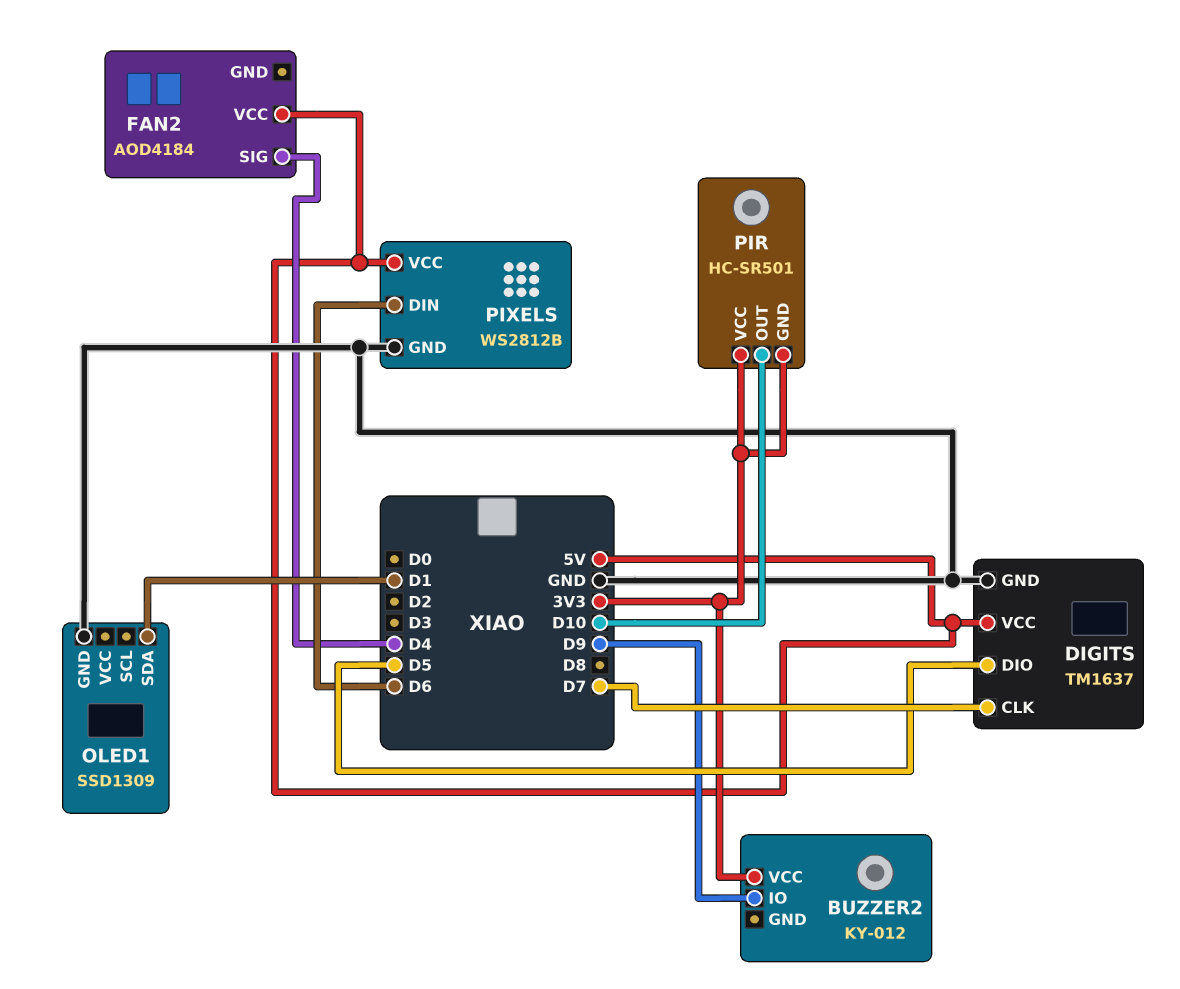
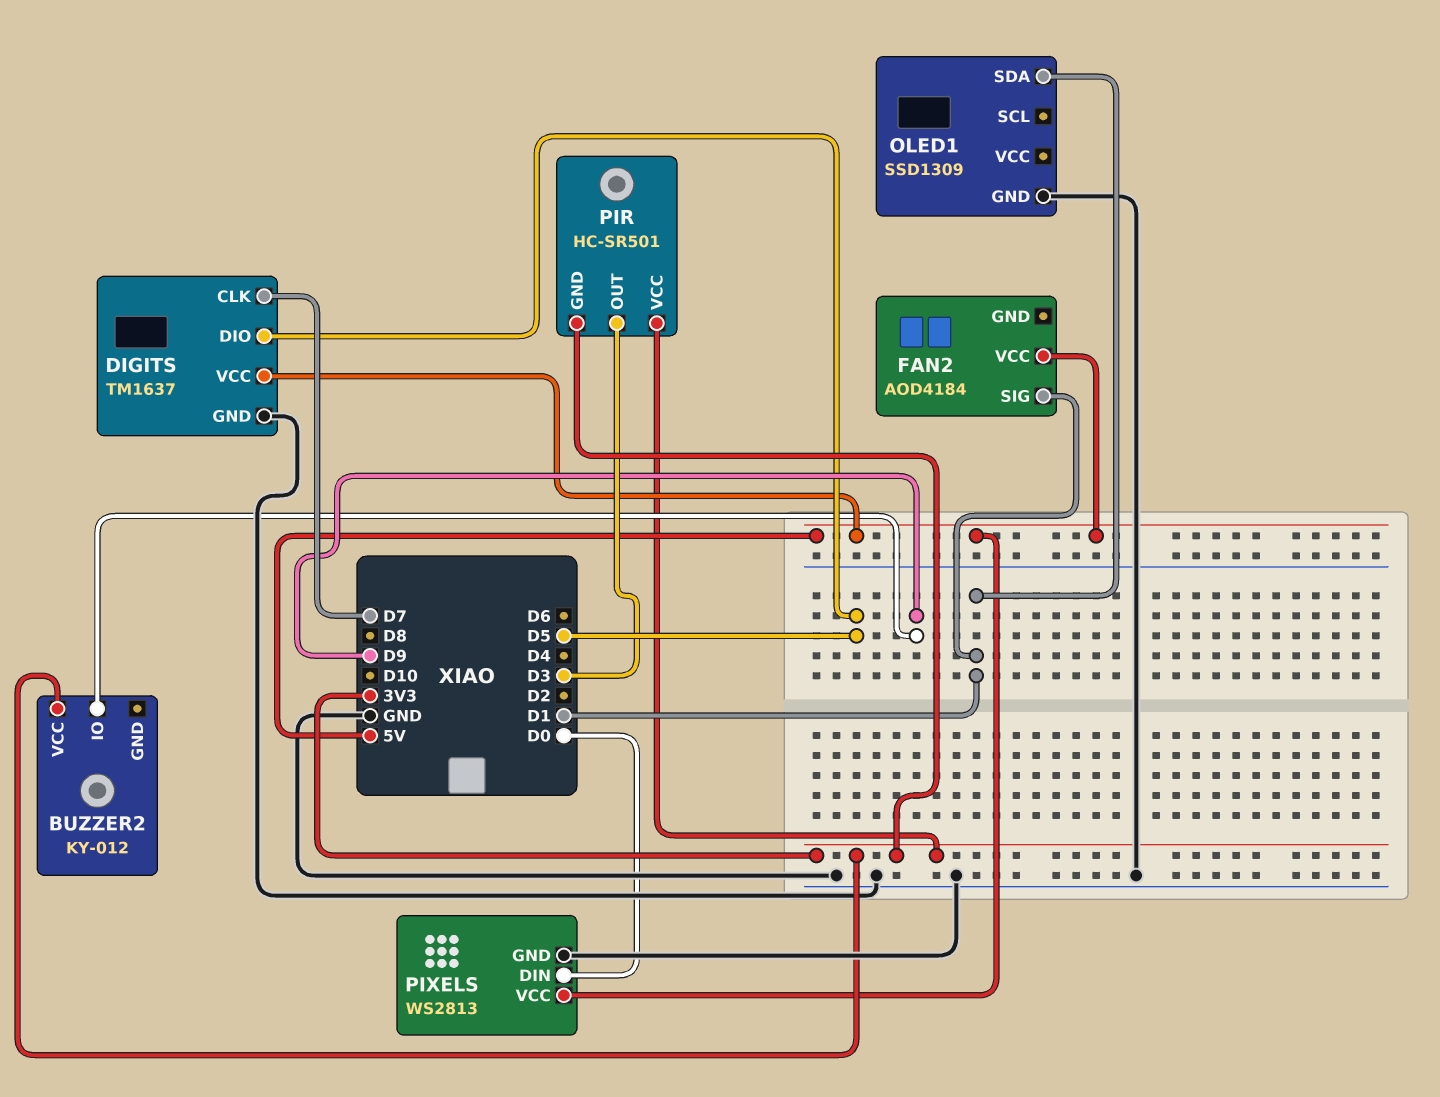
FAN2 pin SIG: D4 -> D1
PIR pin OUT: D10 -> D3
PIXELS: WS2812B -> WS2813
PIXELS pin DIN: D6 -> D0

